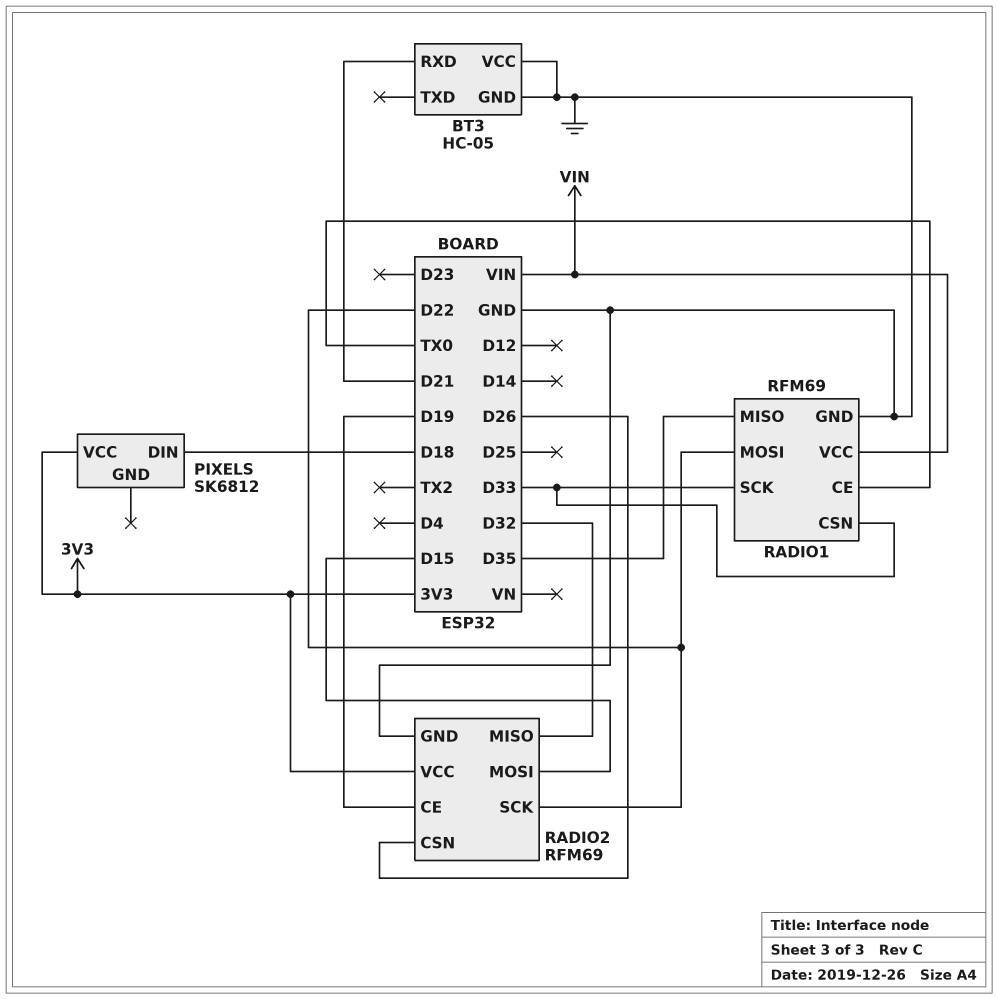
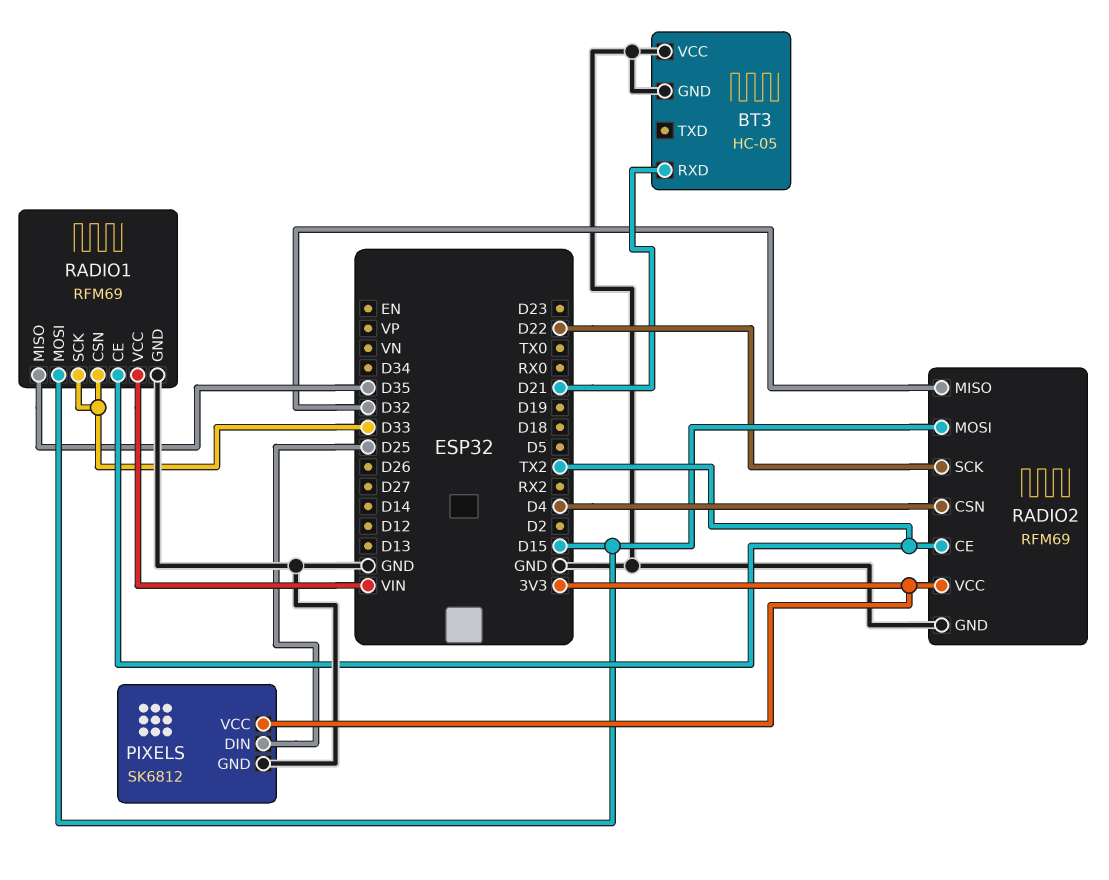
PIXELS pin DIN: D18 -> D25
PIXELS pin GND: none -> GND
RADIO1 pin CE: TX0 -> TX2
RADIO1 pin MOSI: D22 -> D15
RADIO2 pin CE: D19 -> TX2
RADIO2 pin CSN: D26 -> D4

